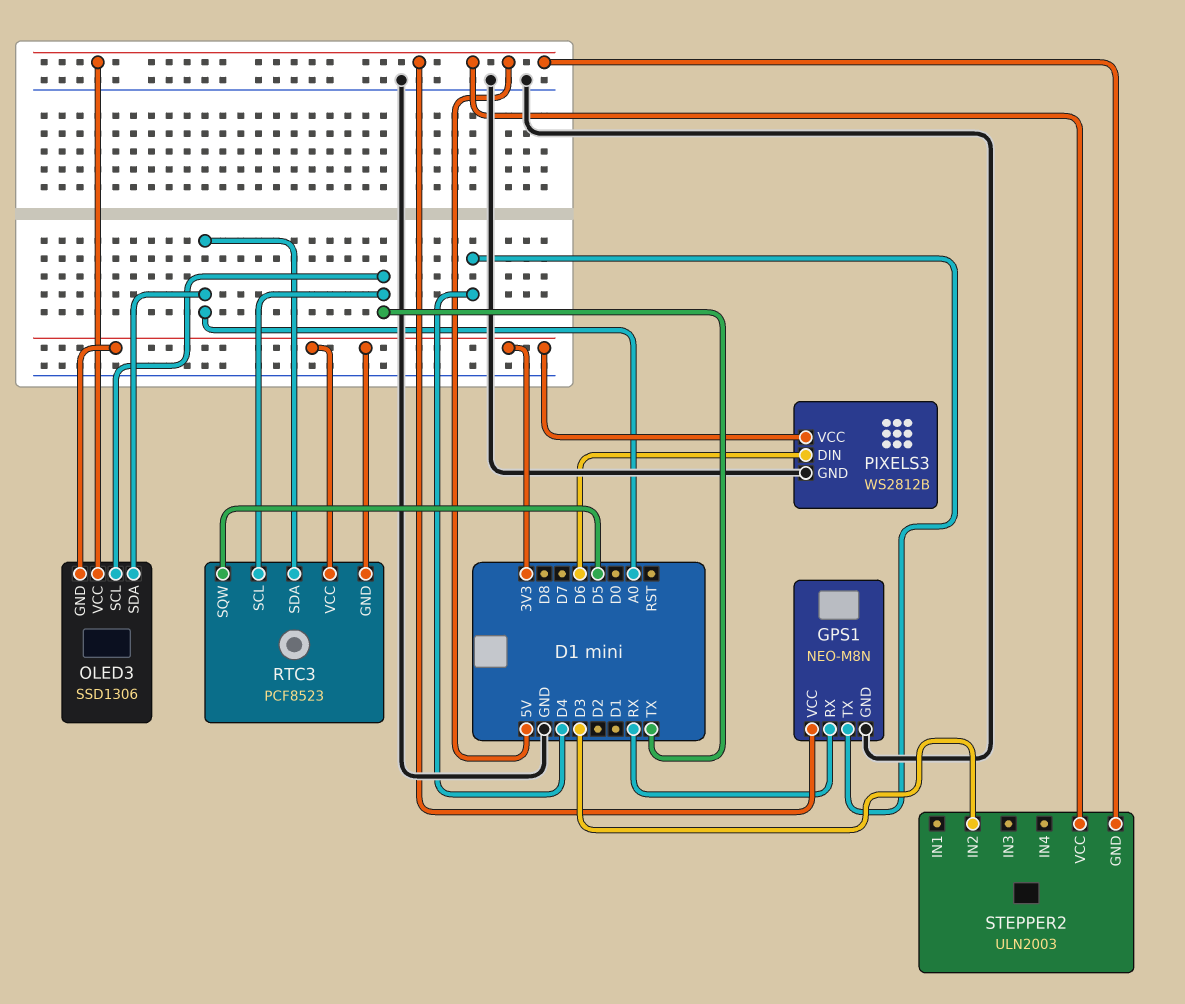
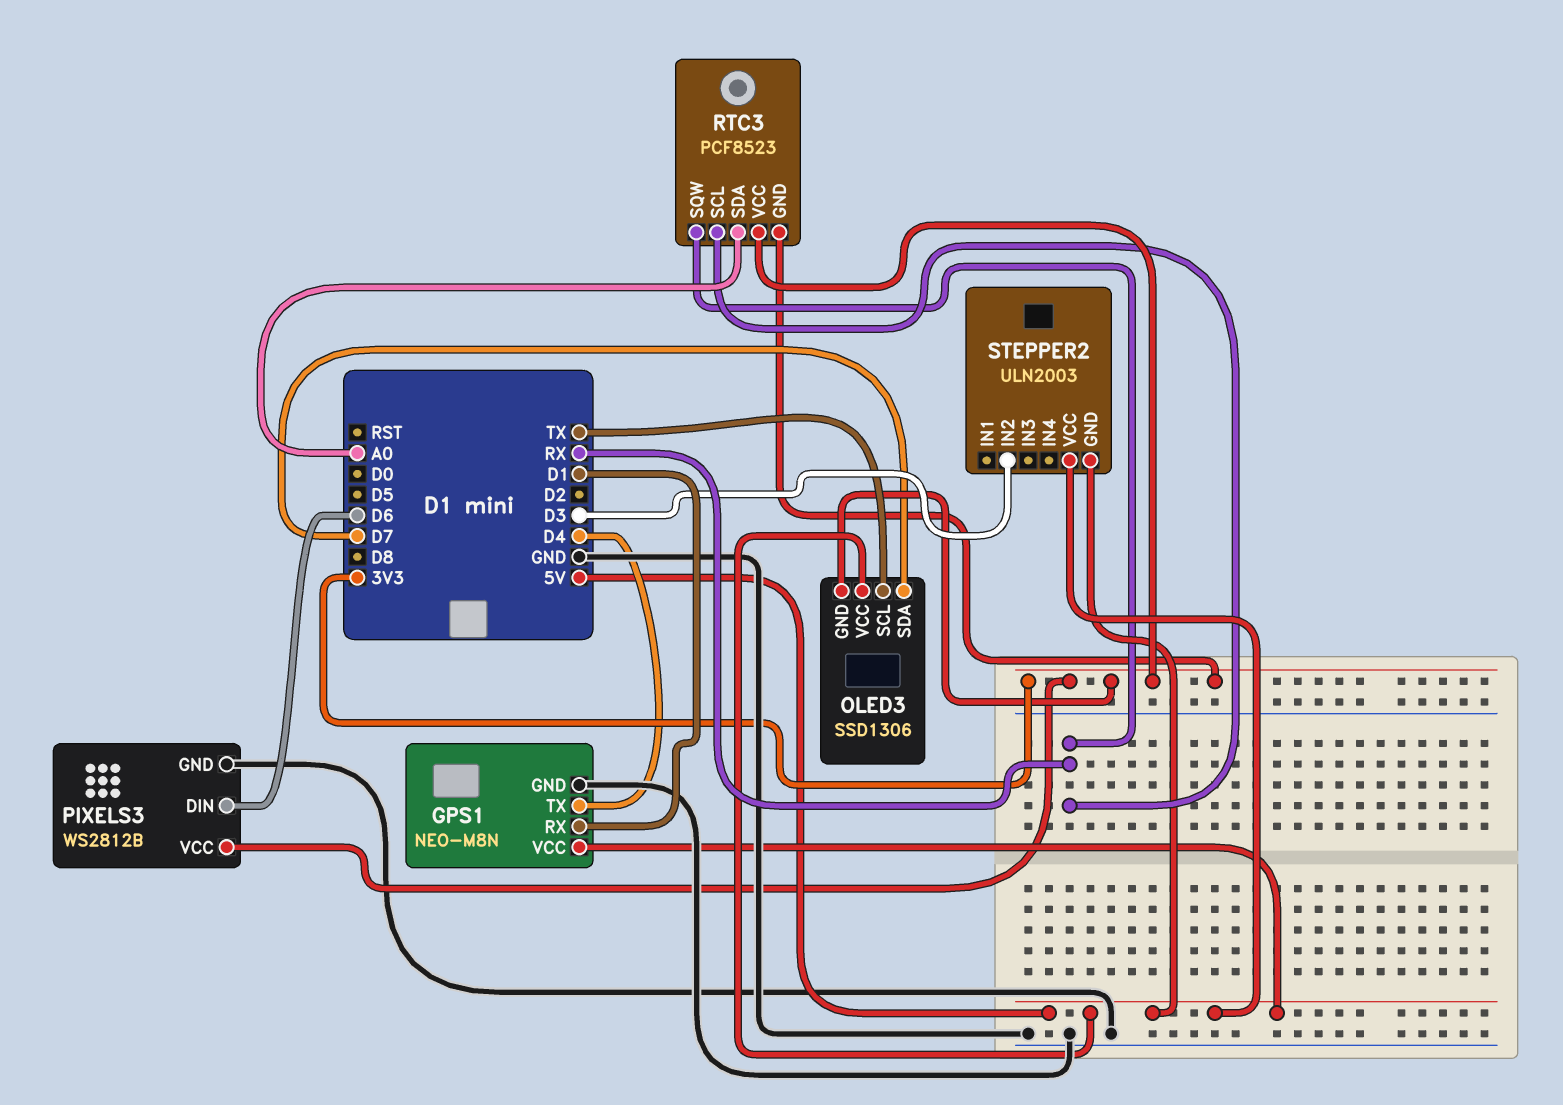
GPS1 pin RX: RX -> D1
OLED3 pin SDA: A0 -> D7
RTC3 pin SCL: TX -> RX
RTC3 pin SQW: D5 -> RX

